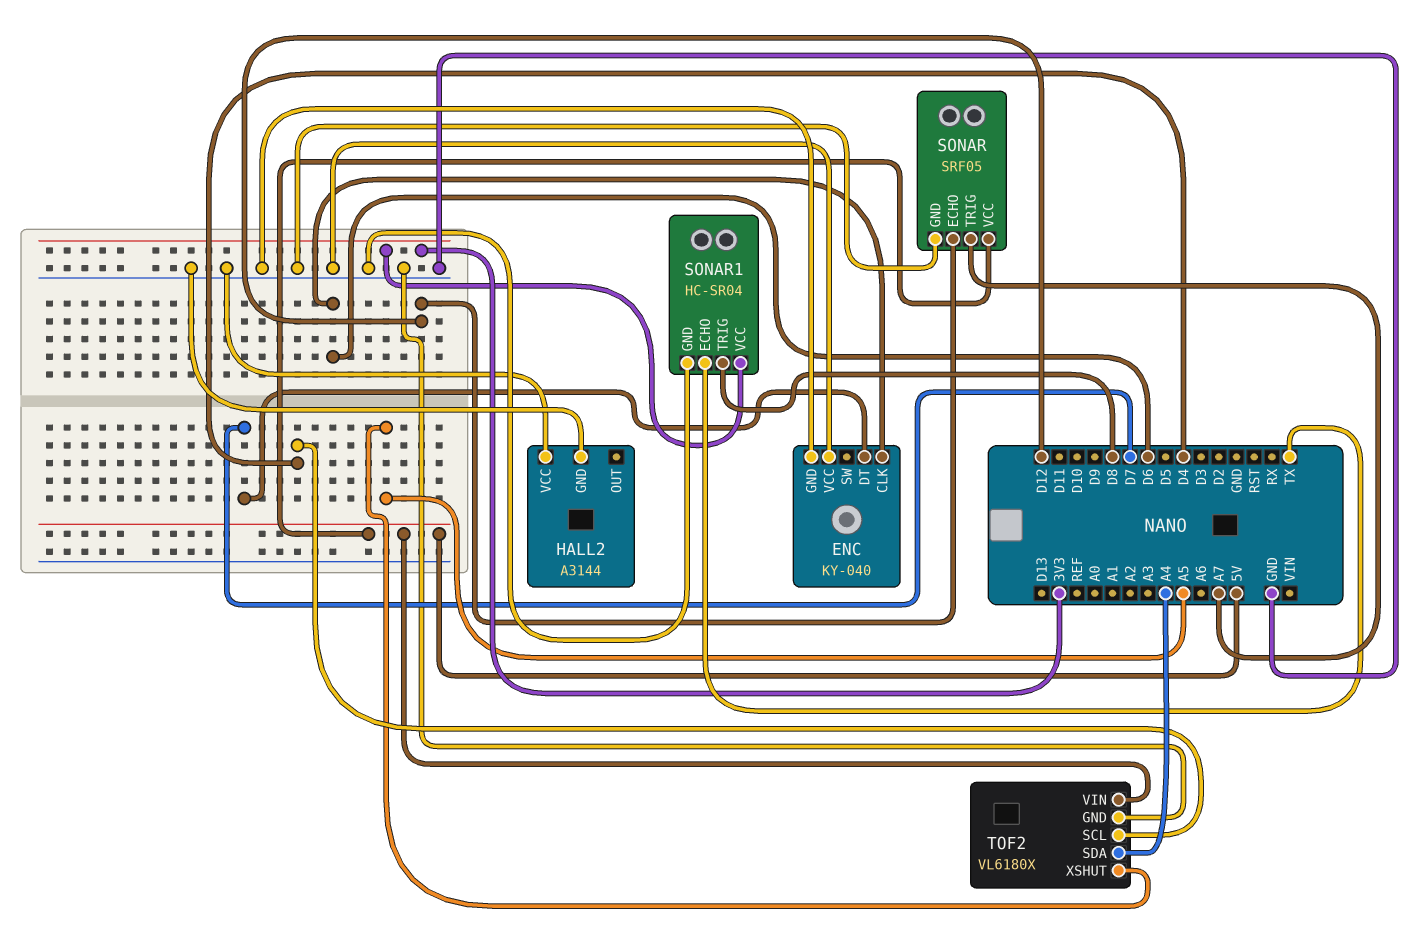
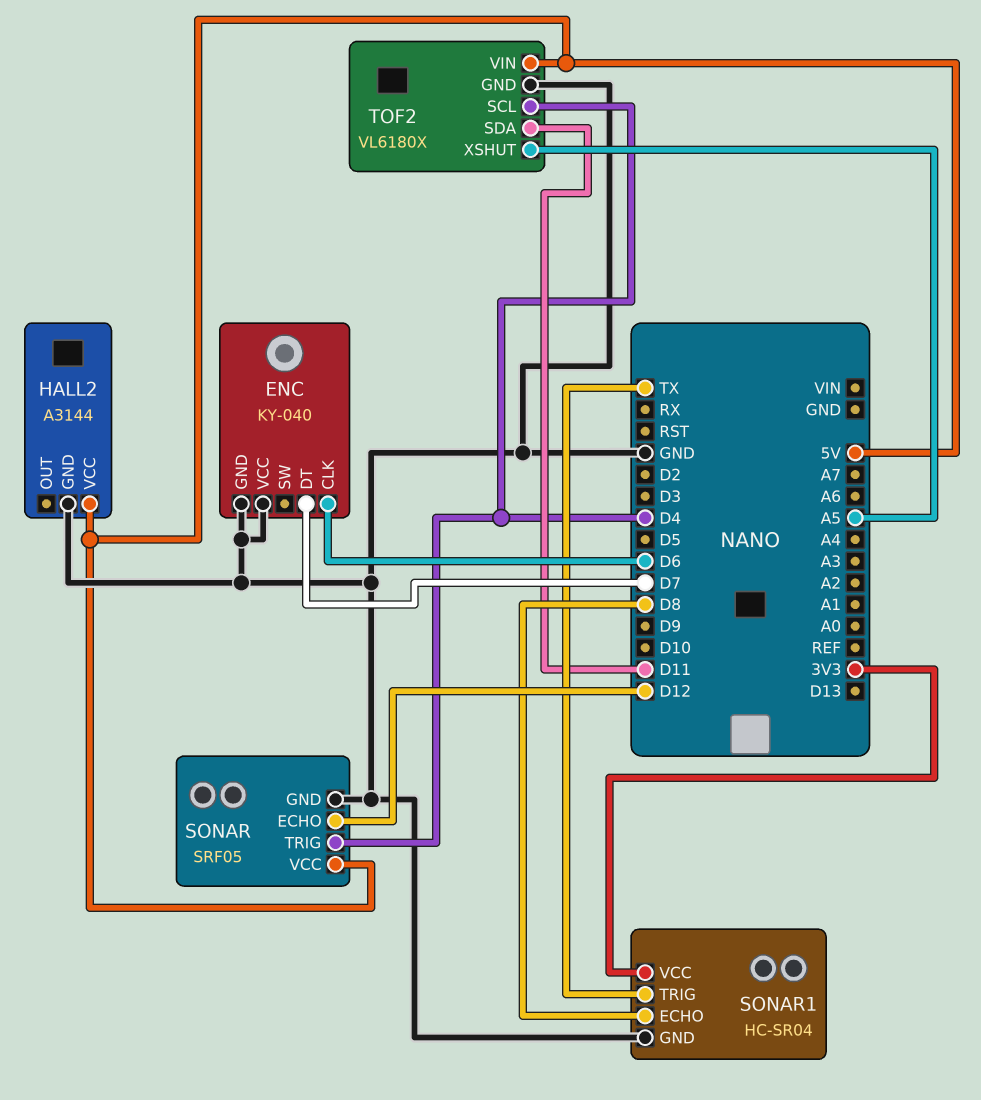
HALL2 pin VCC: GND -> 5V
SONAR pin TRIG: A7 -> D4
SONAR1 pin ECHO: TX -> D8
SONAR1 pin TRIG: D8 -> TX
TOF2 pin SDA: A4 -> D11

